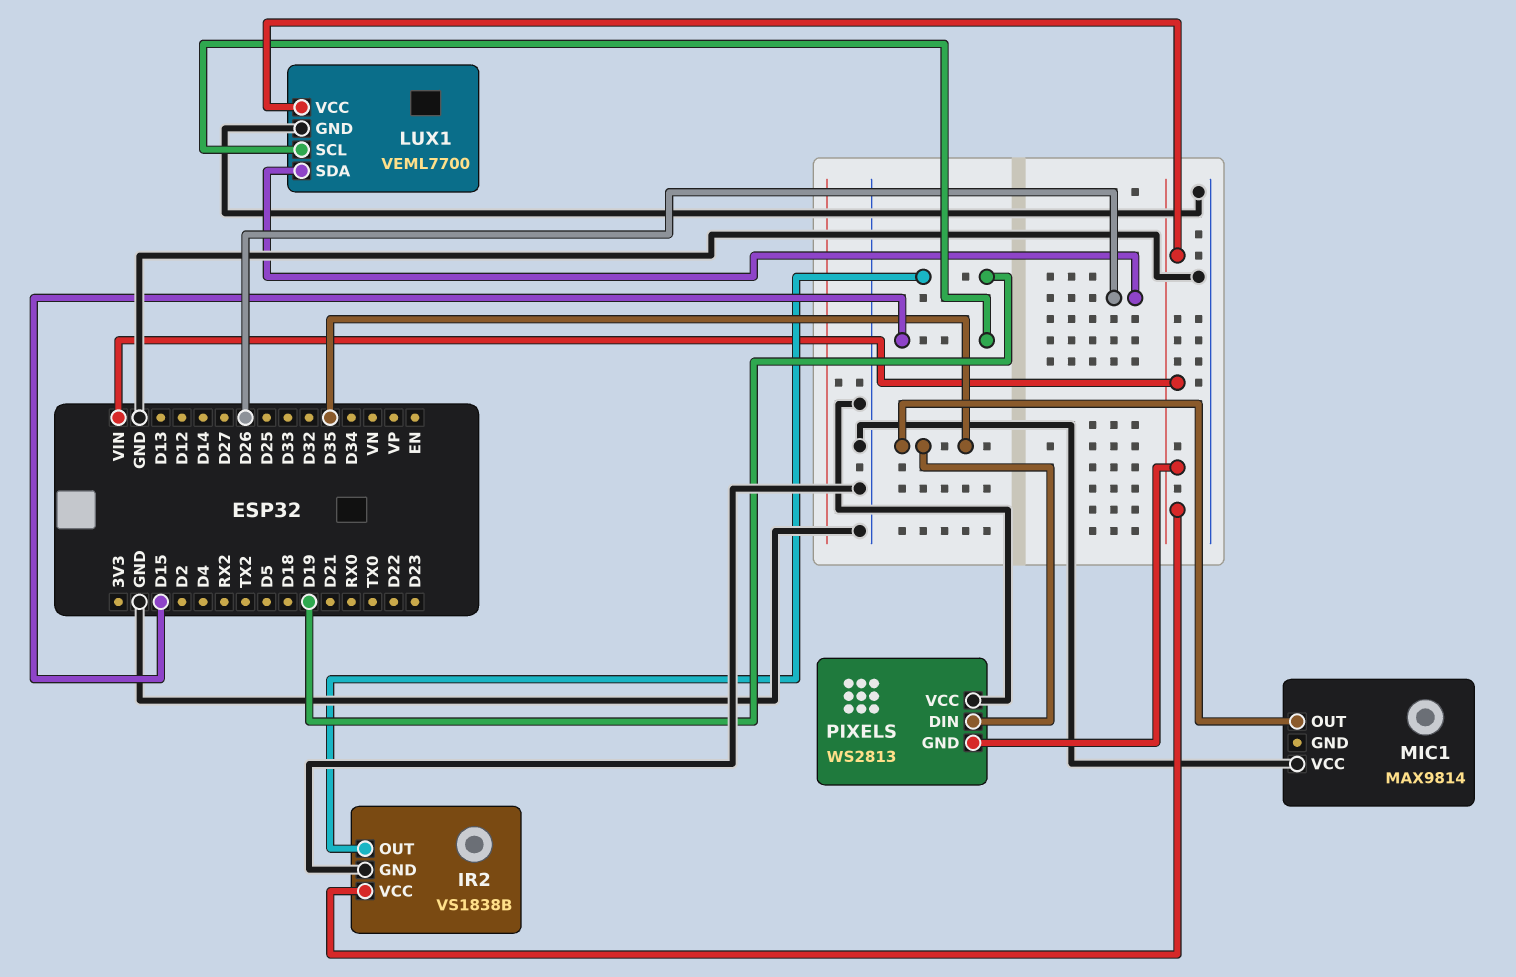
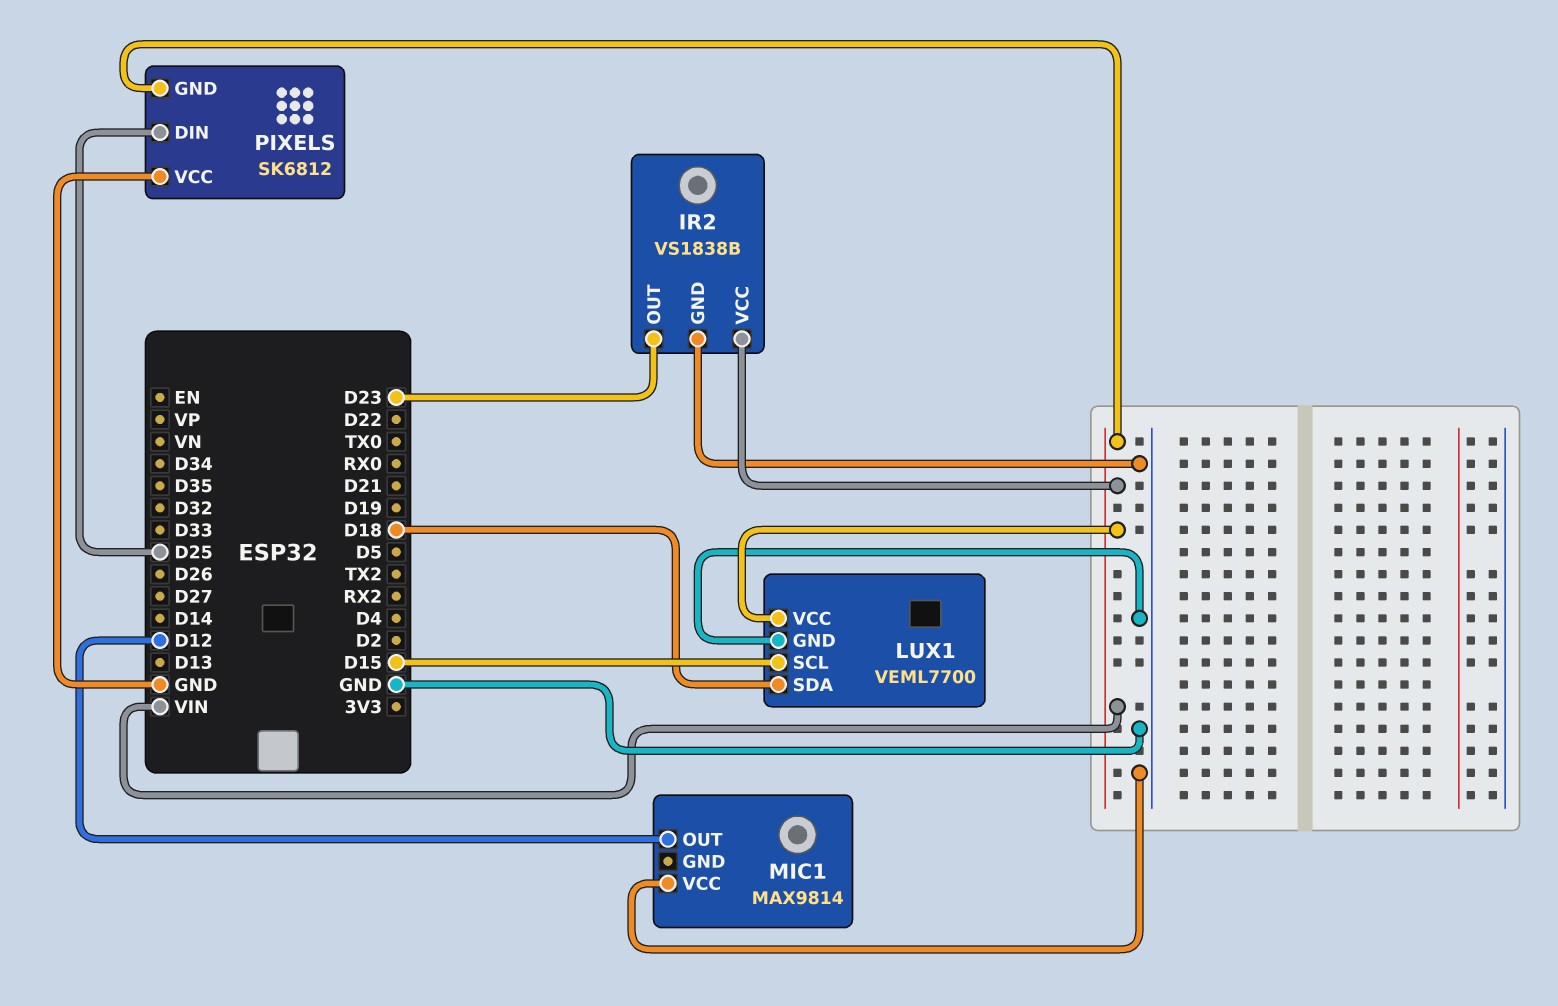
IR2 pin OUT: D19 -> D23
LUX1 pin SDA: D26 -> D18
MIC1 pin OUT: D35 -> D12
PIXELS: WS2813 -> SK6812
PIXELS pin DIN: D35 -> D25

